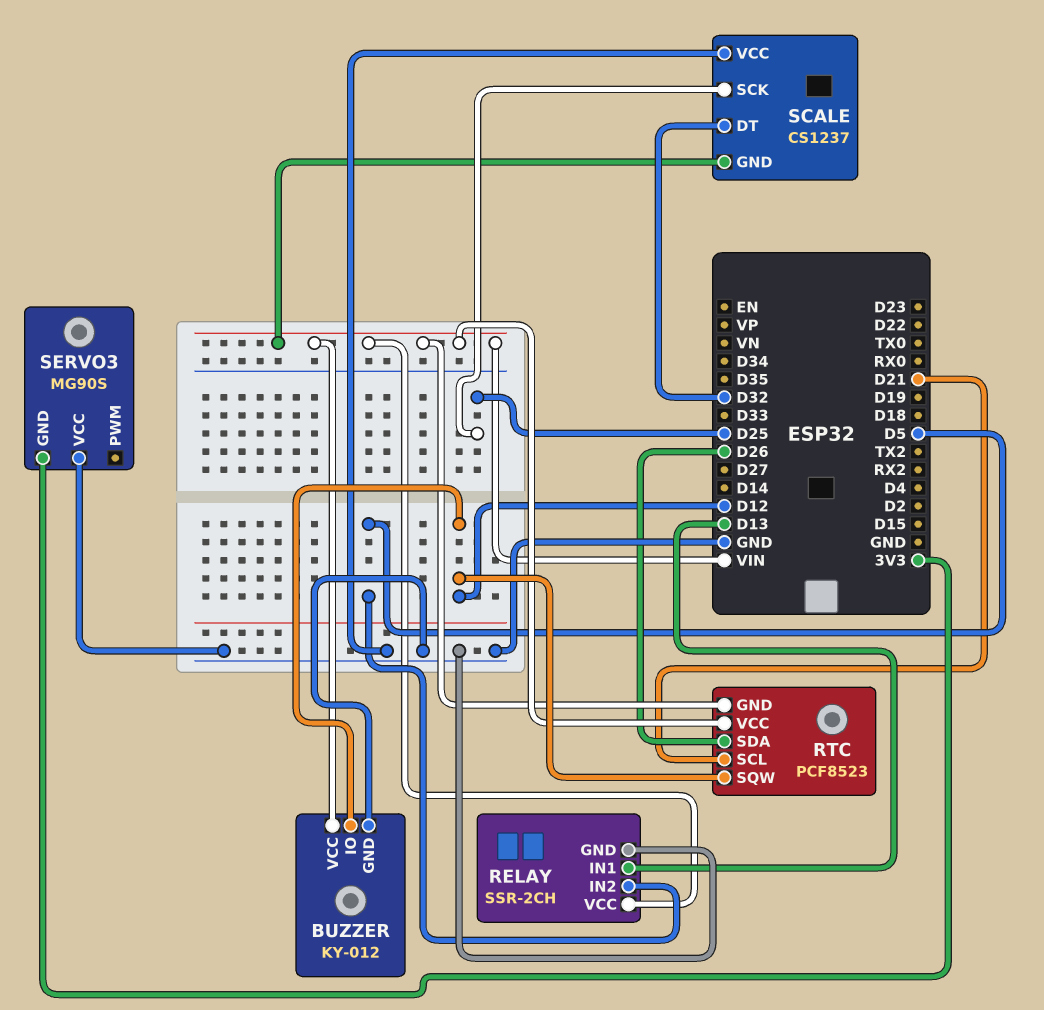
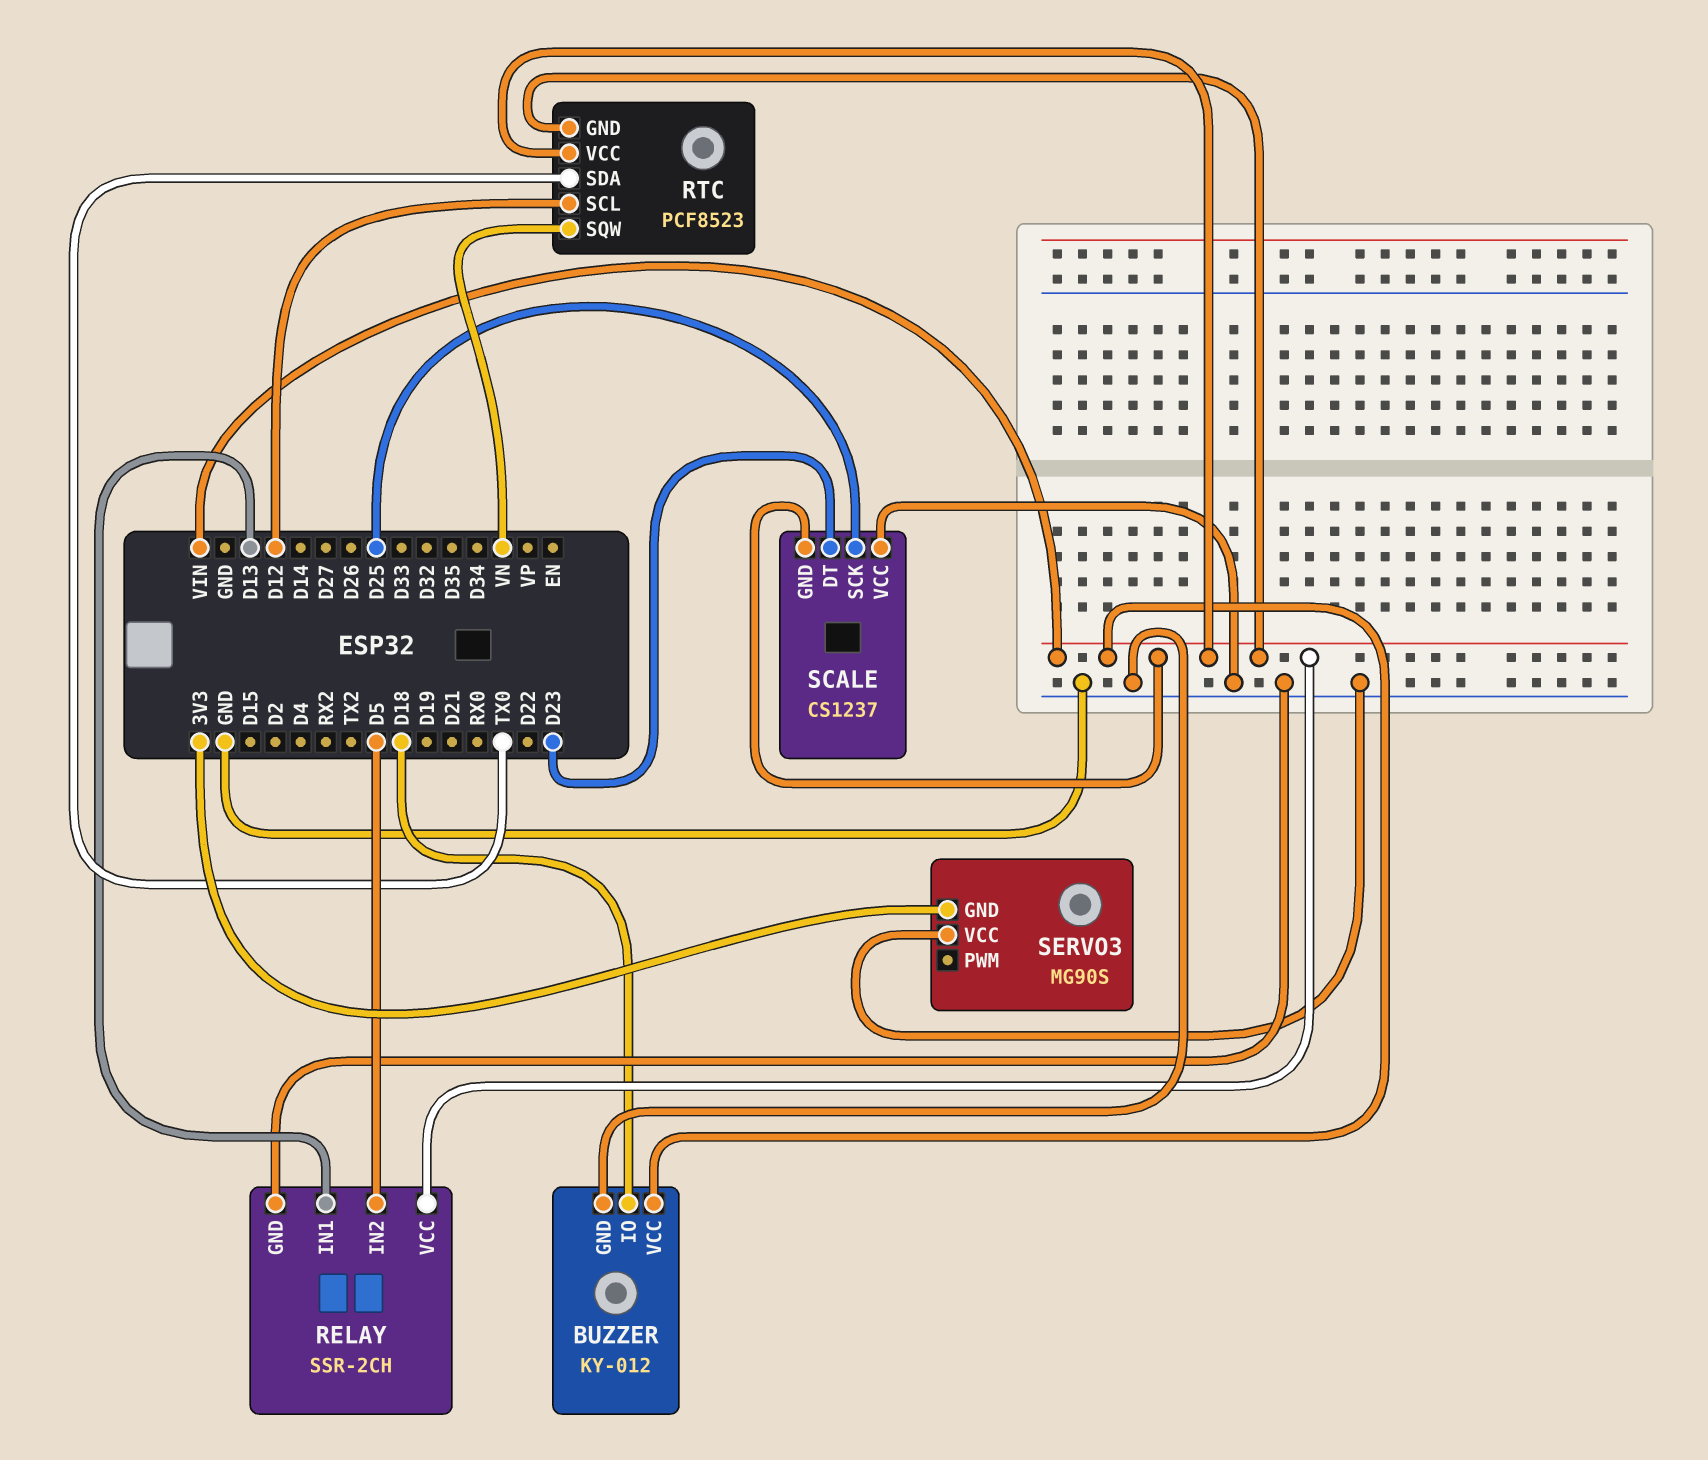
BUZZER pin IO: D12 -> D18
RTC pin SCL: D21 -> D12
RTC pin SDA: D26 -> TX0
RTC pin SQW: D12 -> VN
SCALE pin DT: D32 -> D23

